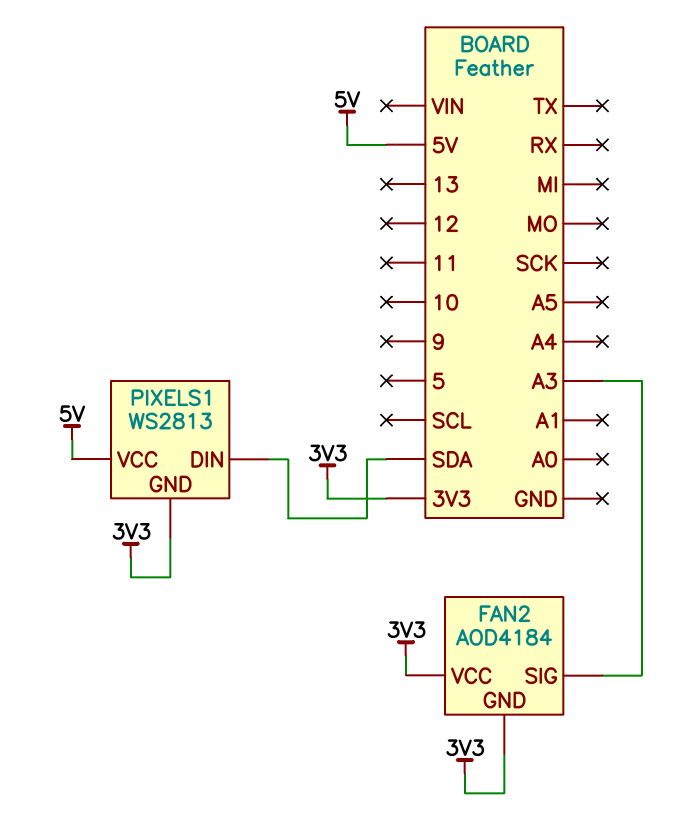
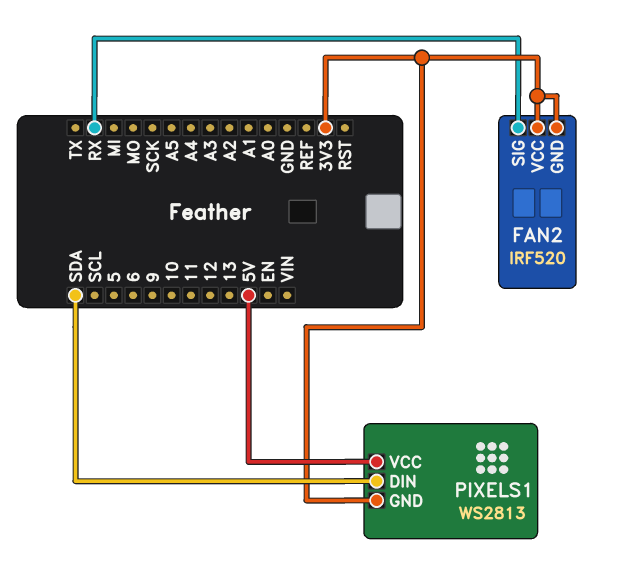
FAN2: AOD4184 -> IRF520
FAN2 pin SIG: A3 -> RX

